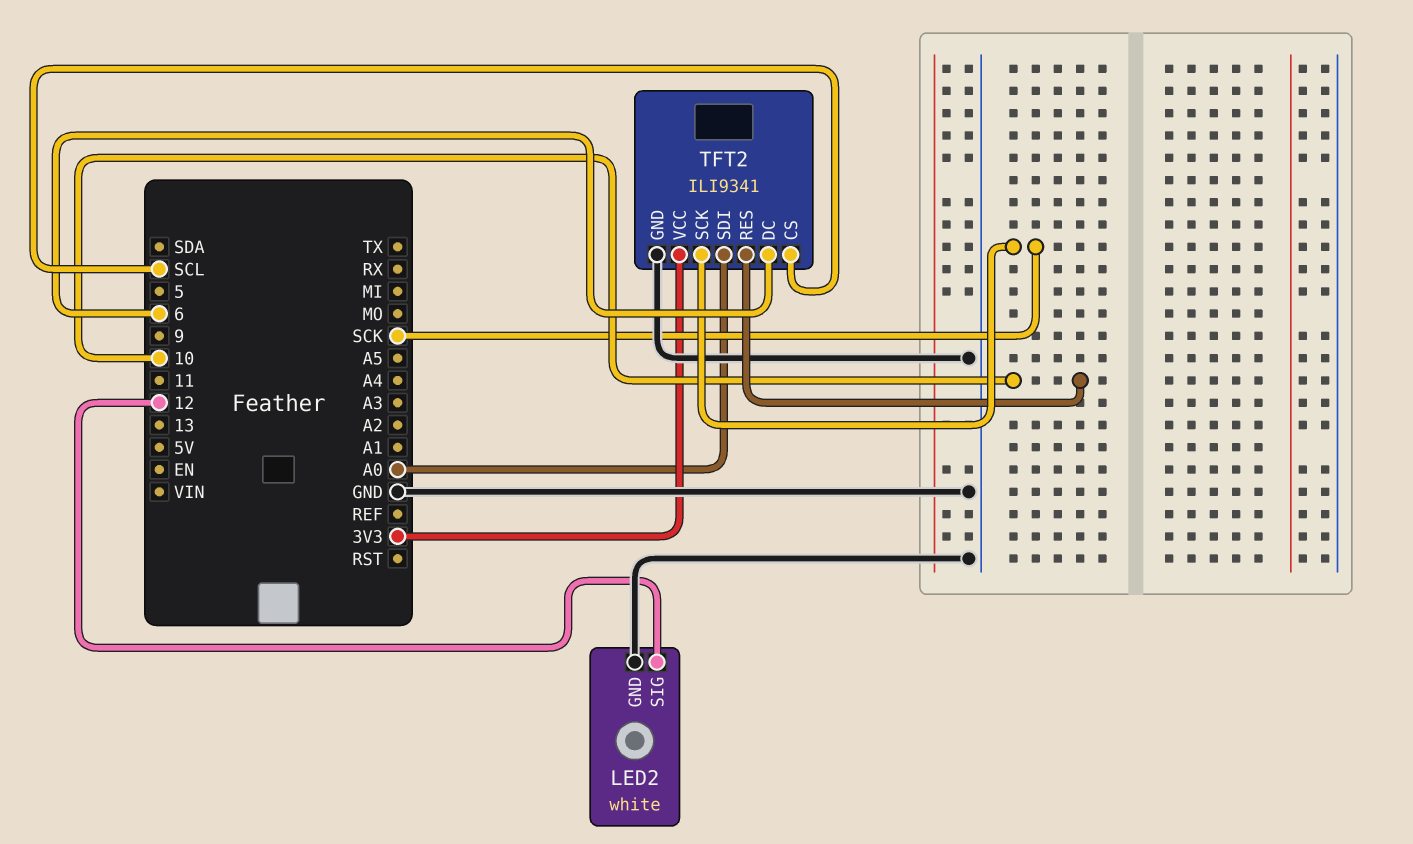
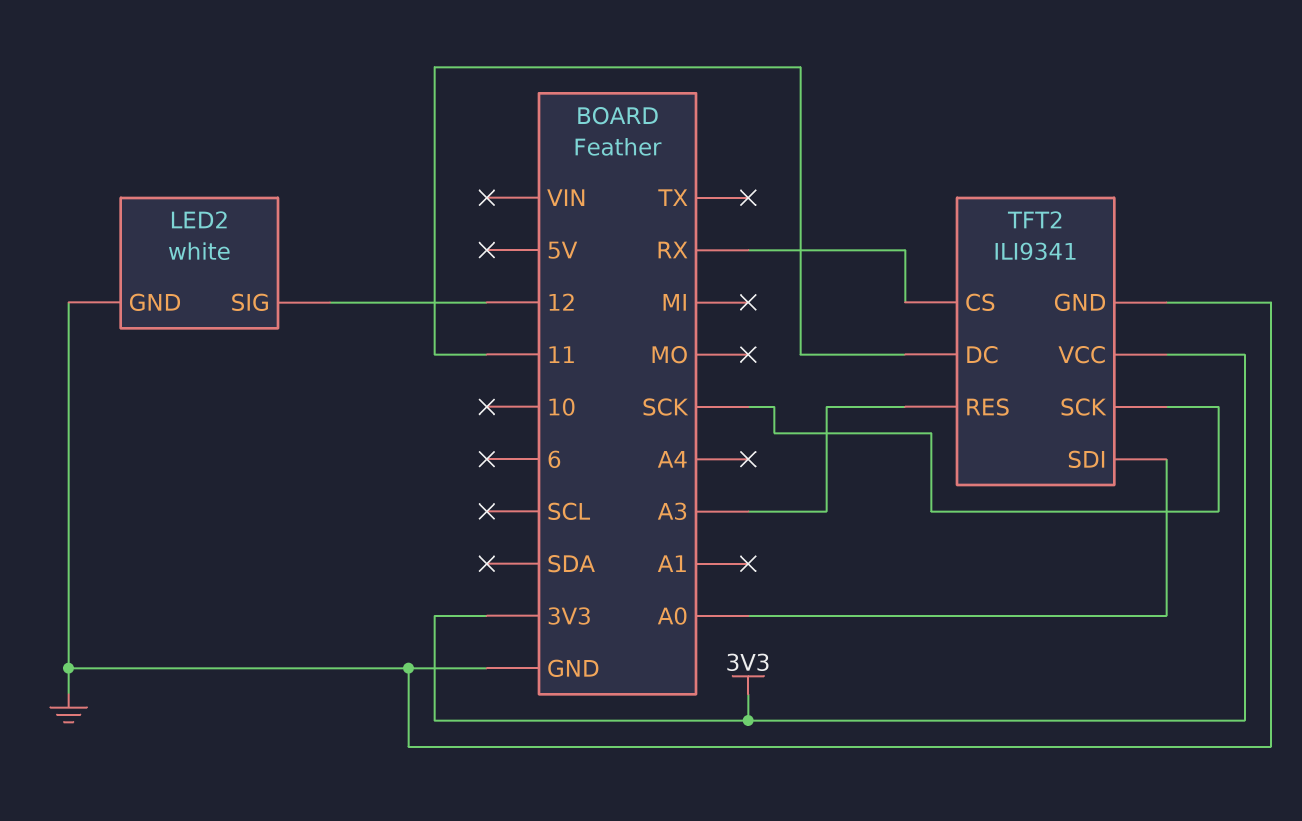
TFT2 pin CS: SCL -> RX
TFT2 pin DC: 6 -> 11
TFT2 pin RES: 10 -> A3

